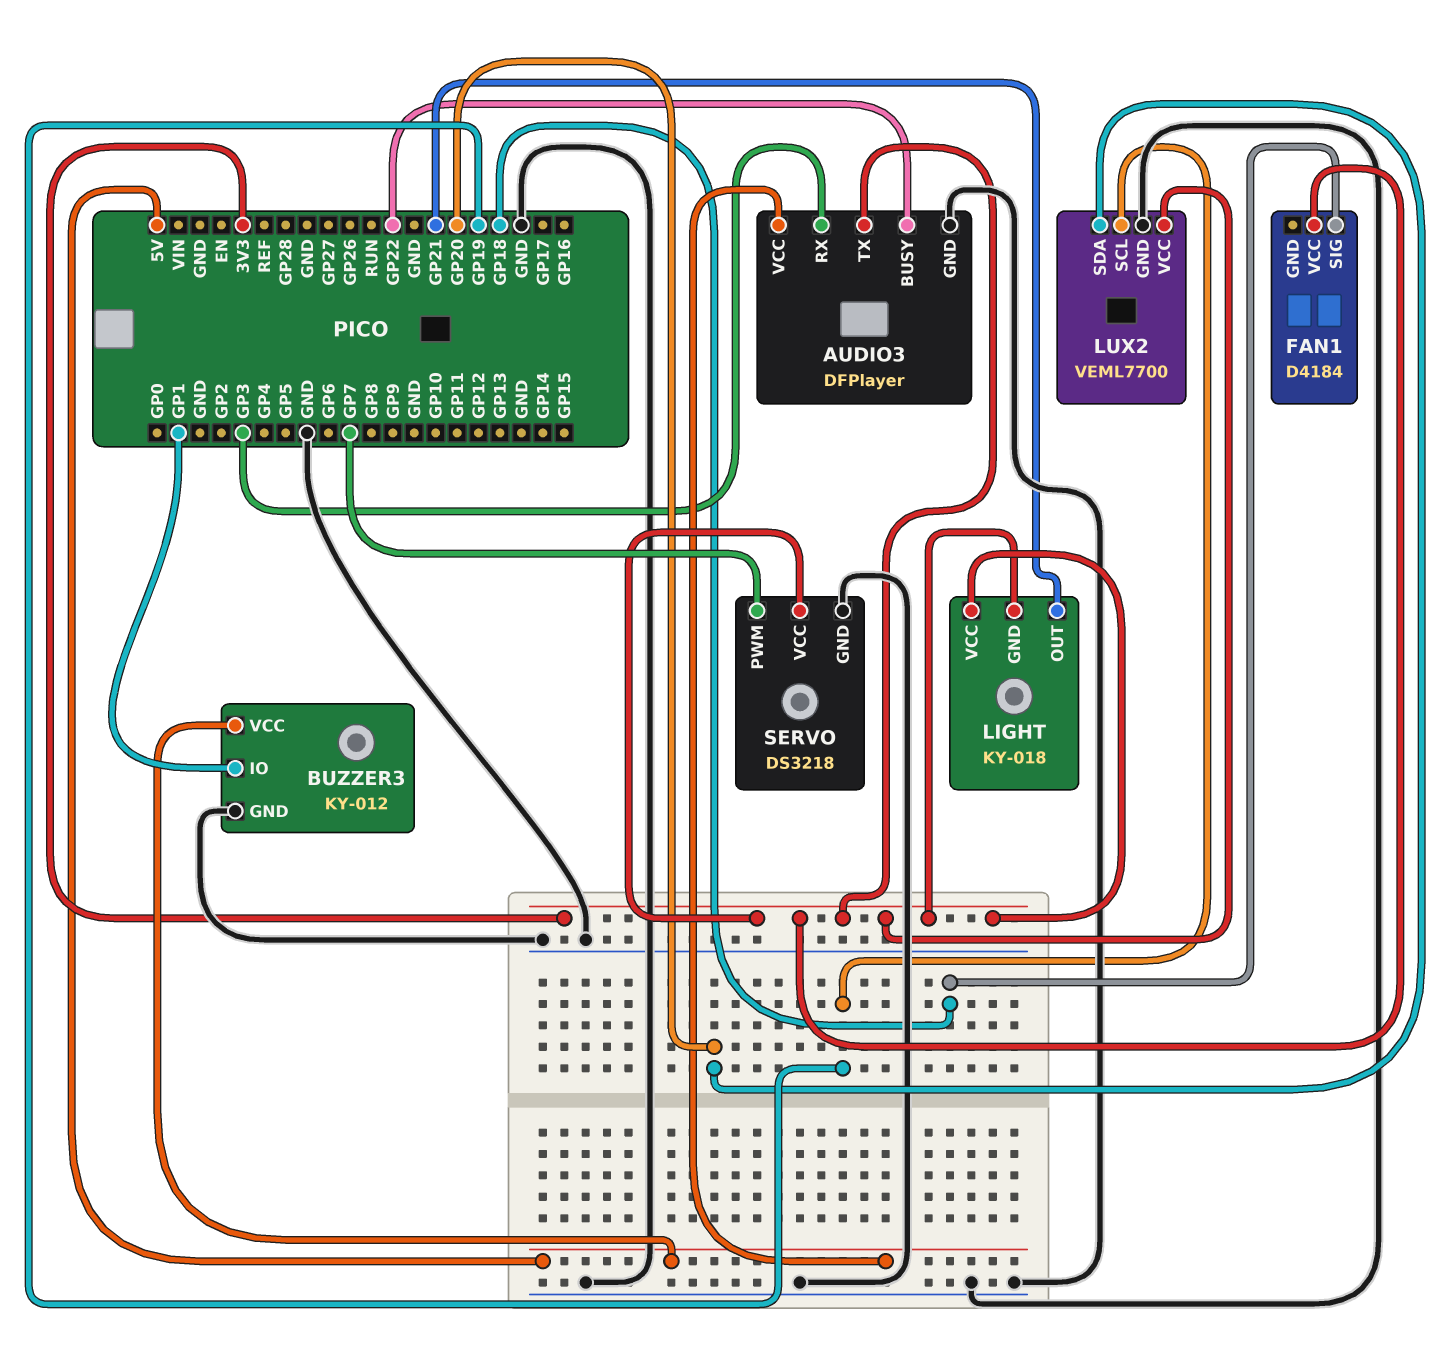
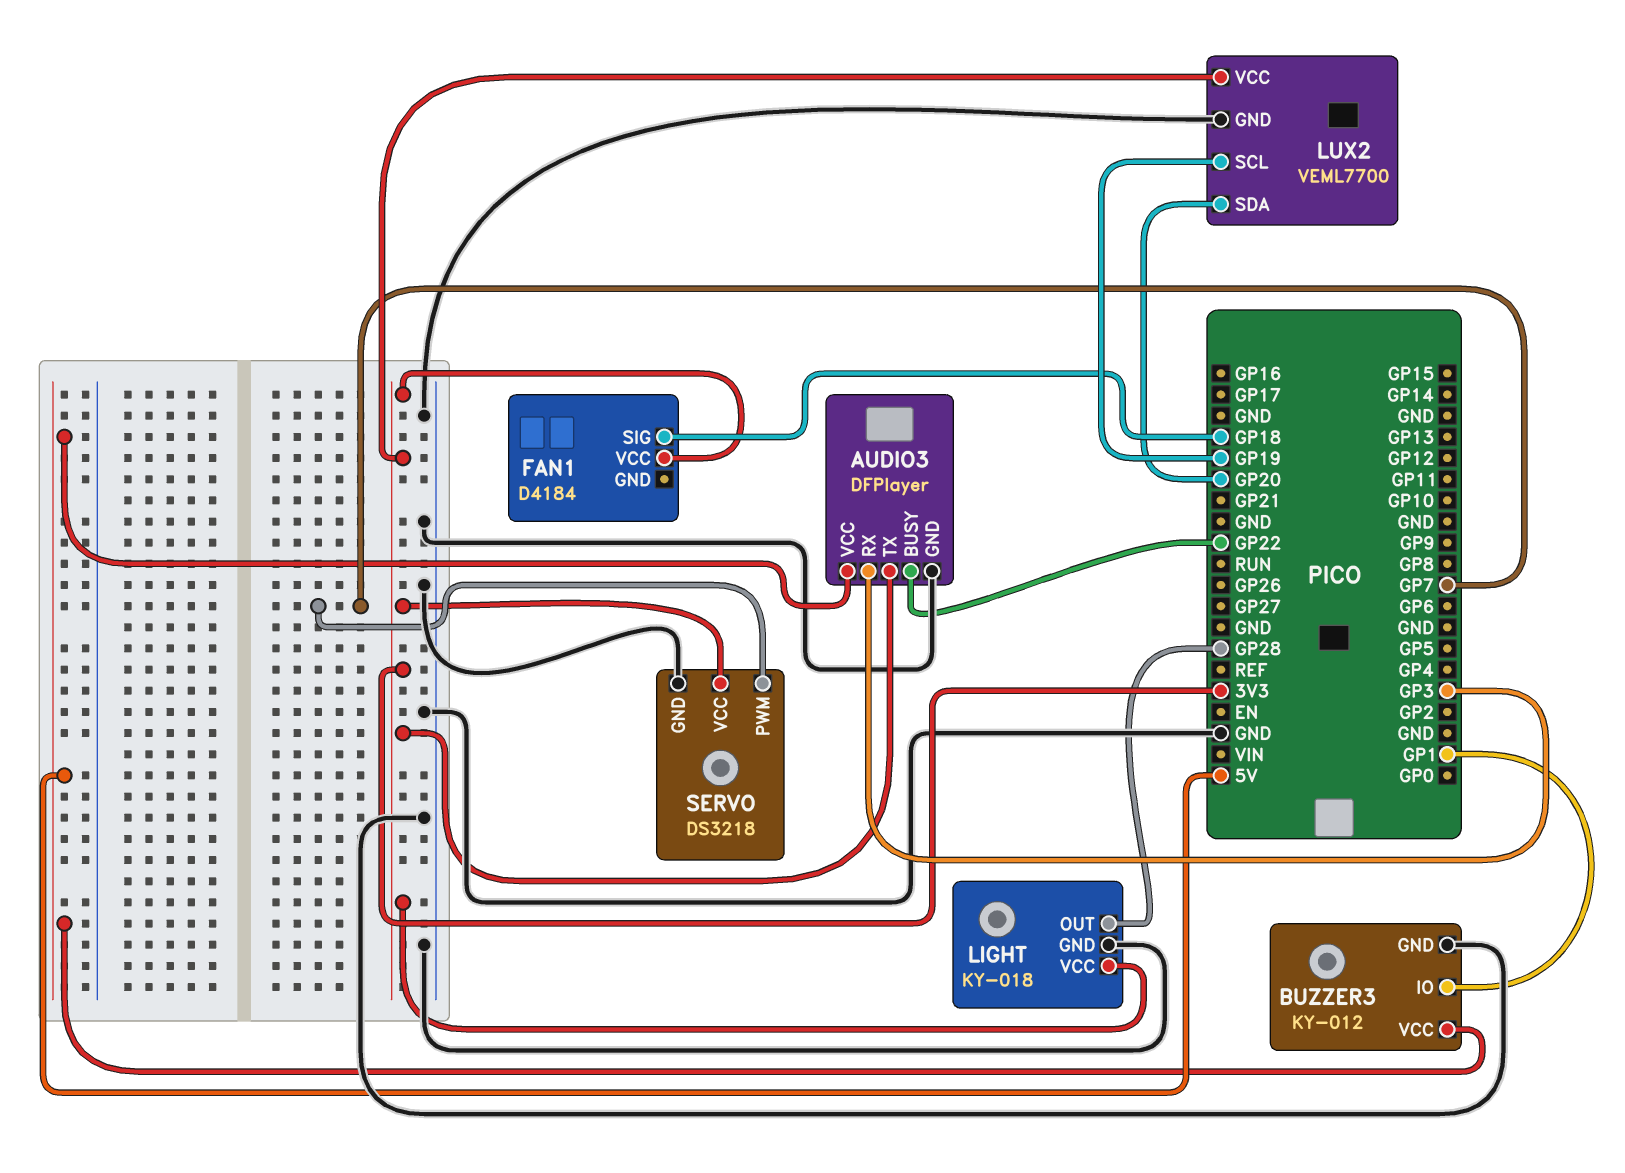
LIGHT pin GND: 3V3 -> GND
LIGHT pin OUT: GP21 -> GP28

